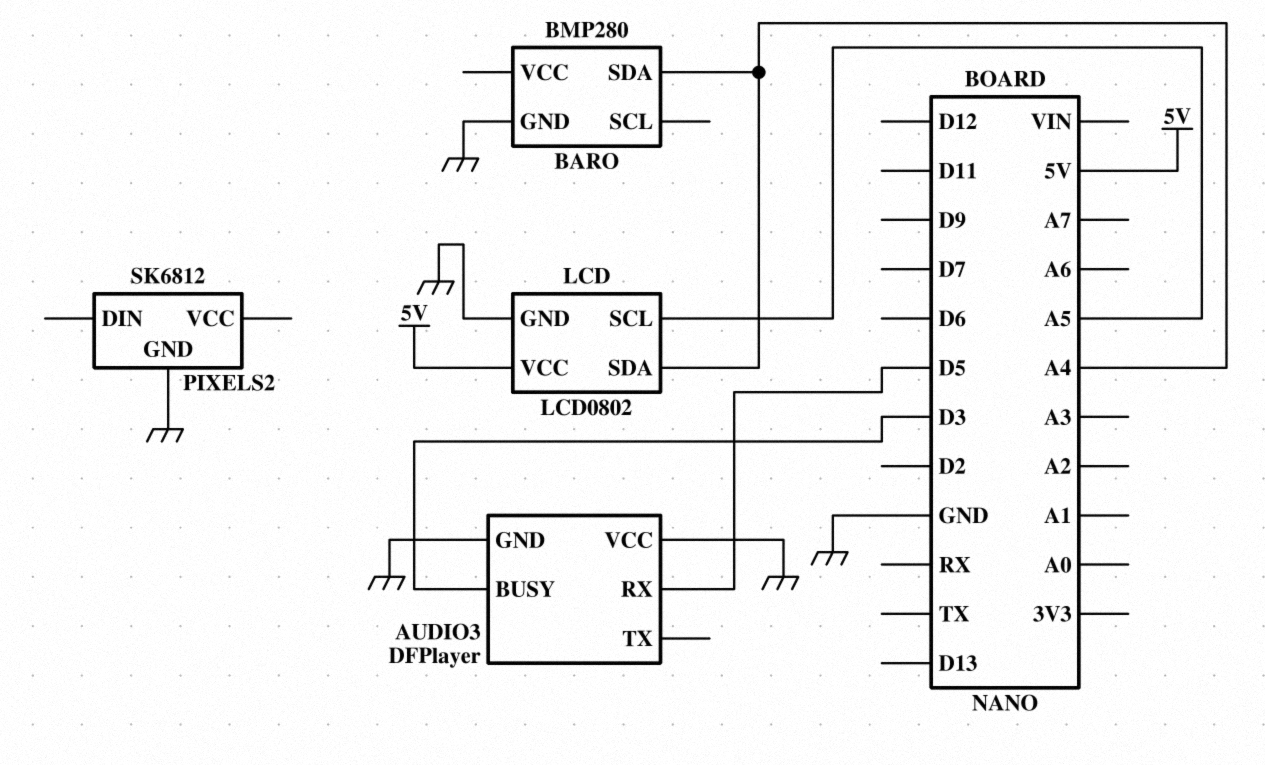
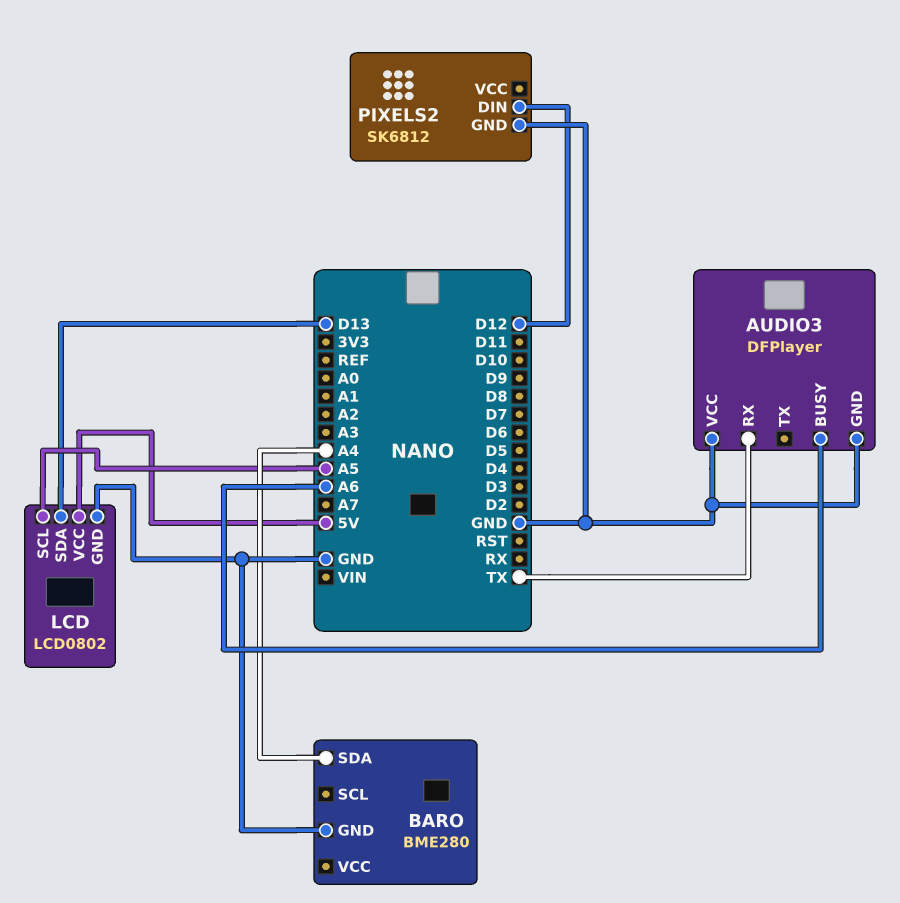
AUDIO3 pin BUSY: D3 -> A6
AUDIO3 pin RX: D5 -> TX
BARO: BMP280 -> BME280
LCD pin SDA: A4 -> D13
PIXELS2 pin DIN: none -> D12

